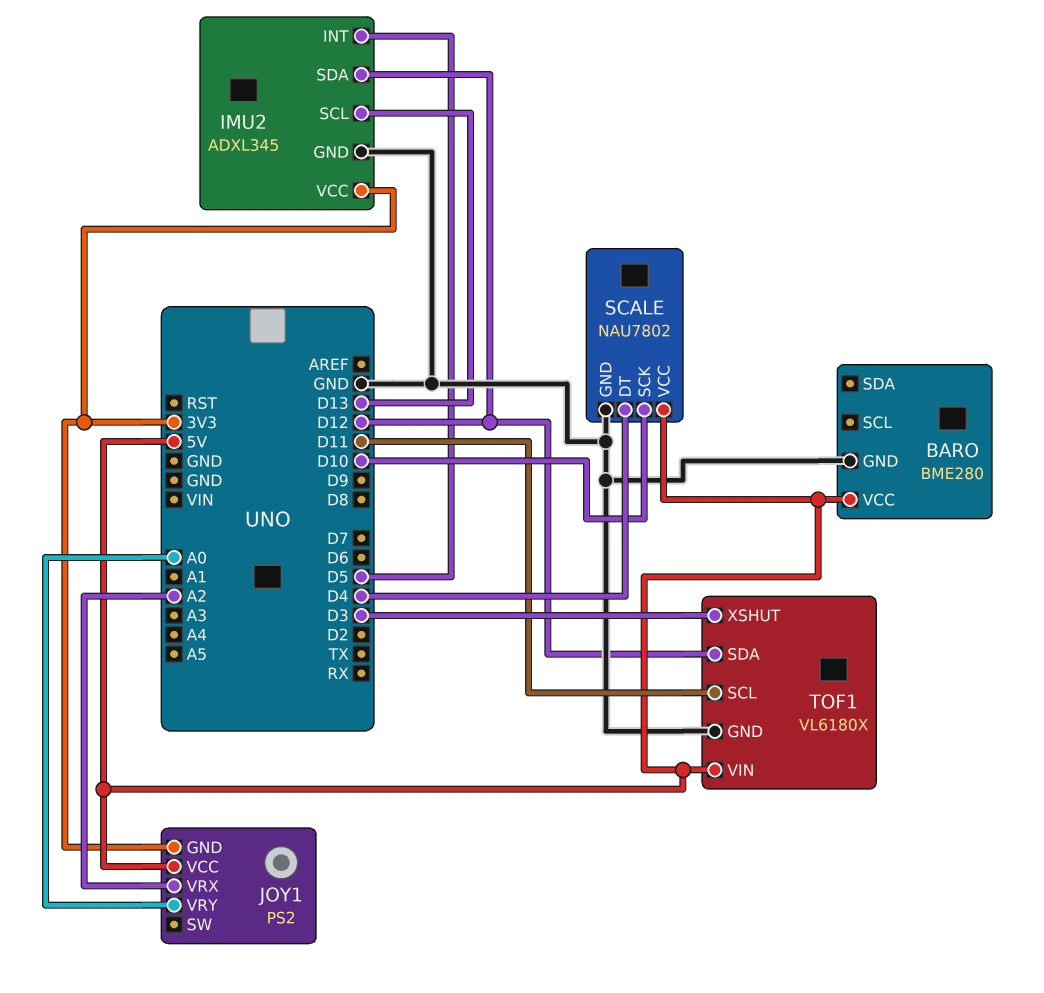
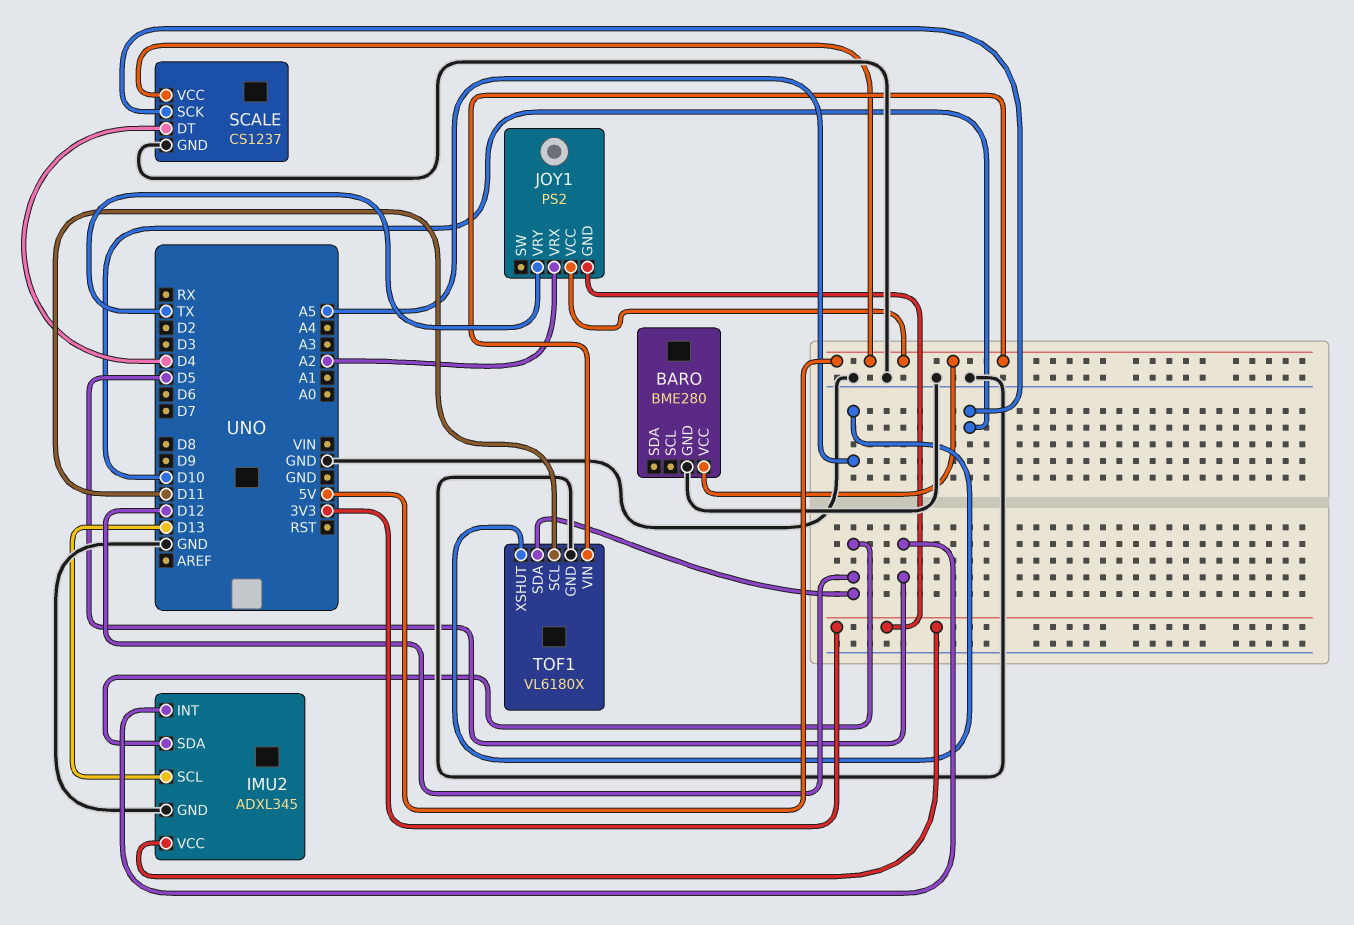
JOY1 pin VRY: A0 -> TX
SCALE: NAU7802 -> CS1237
TOF1 pin XSHUT: D3 -> A5

